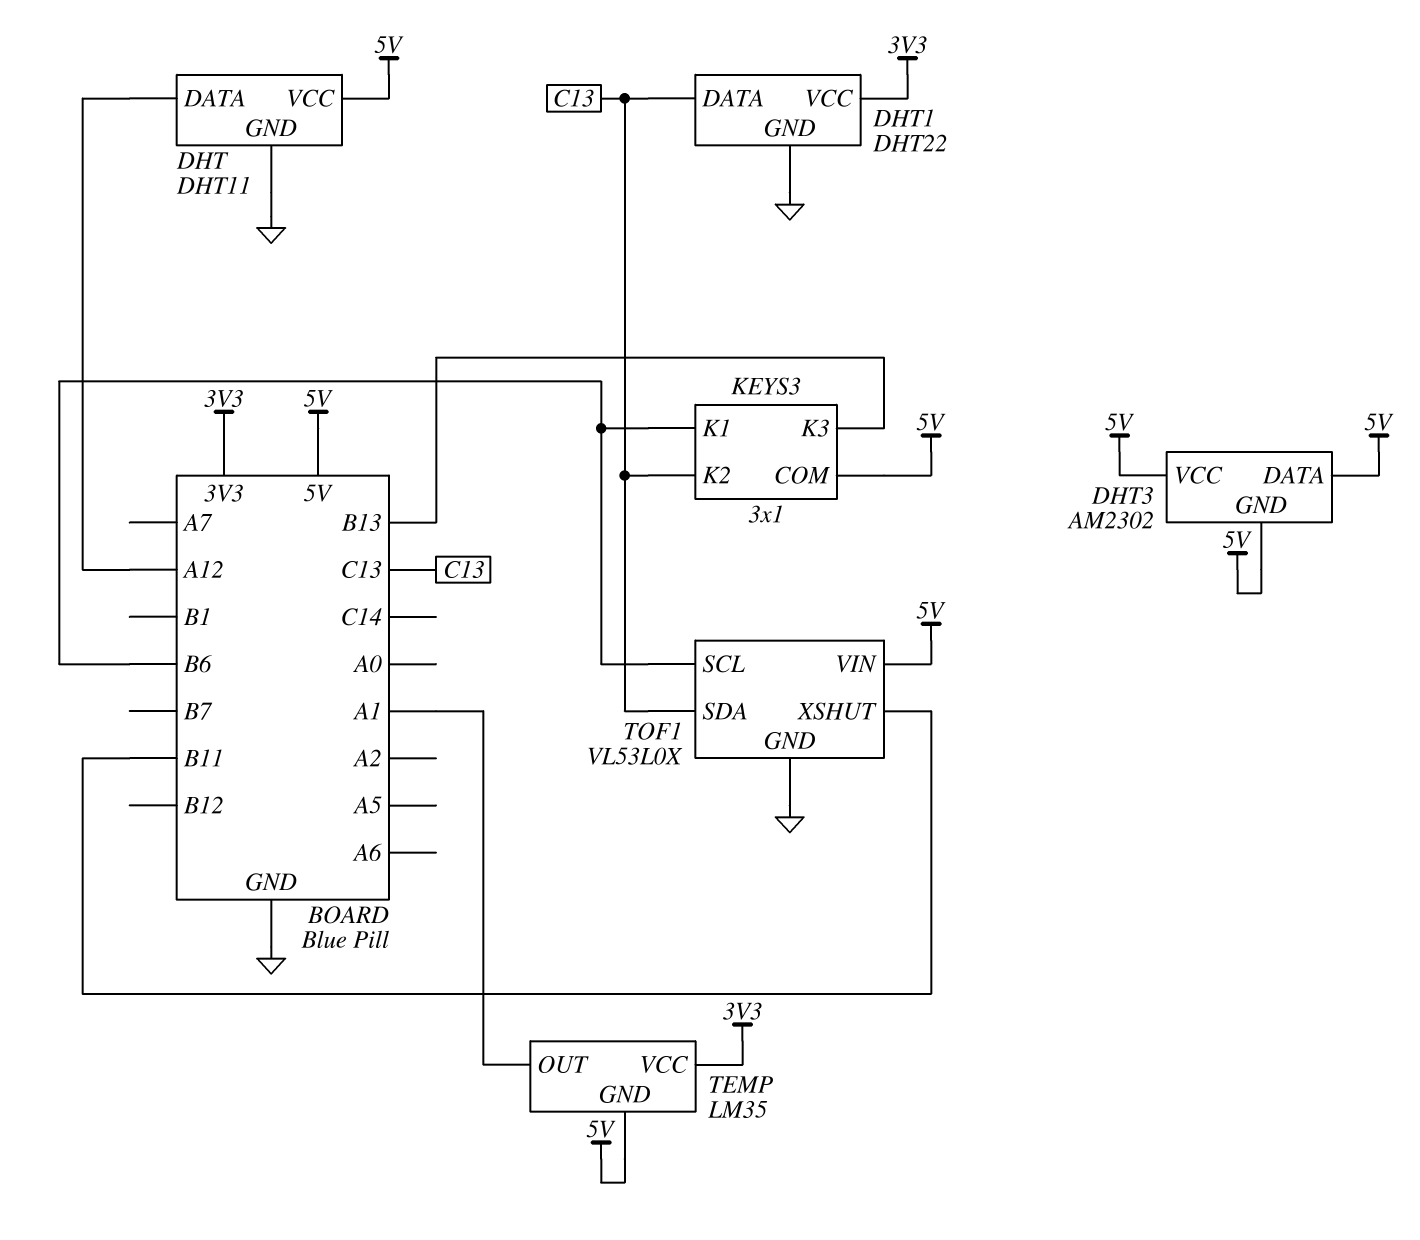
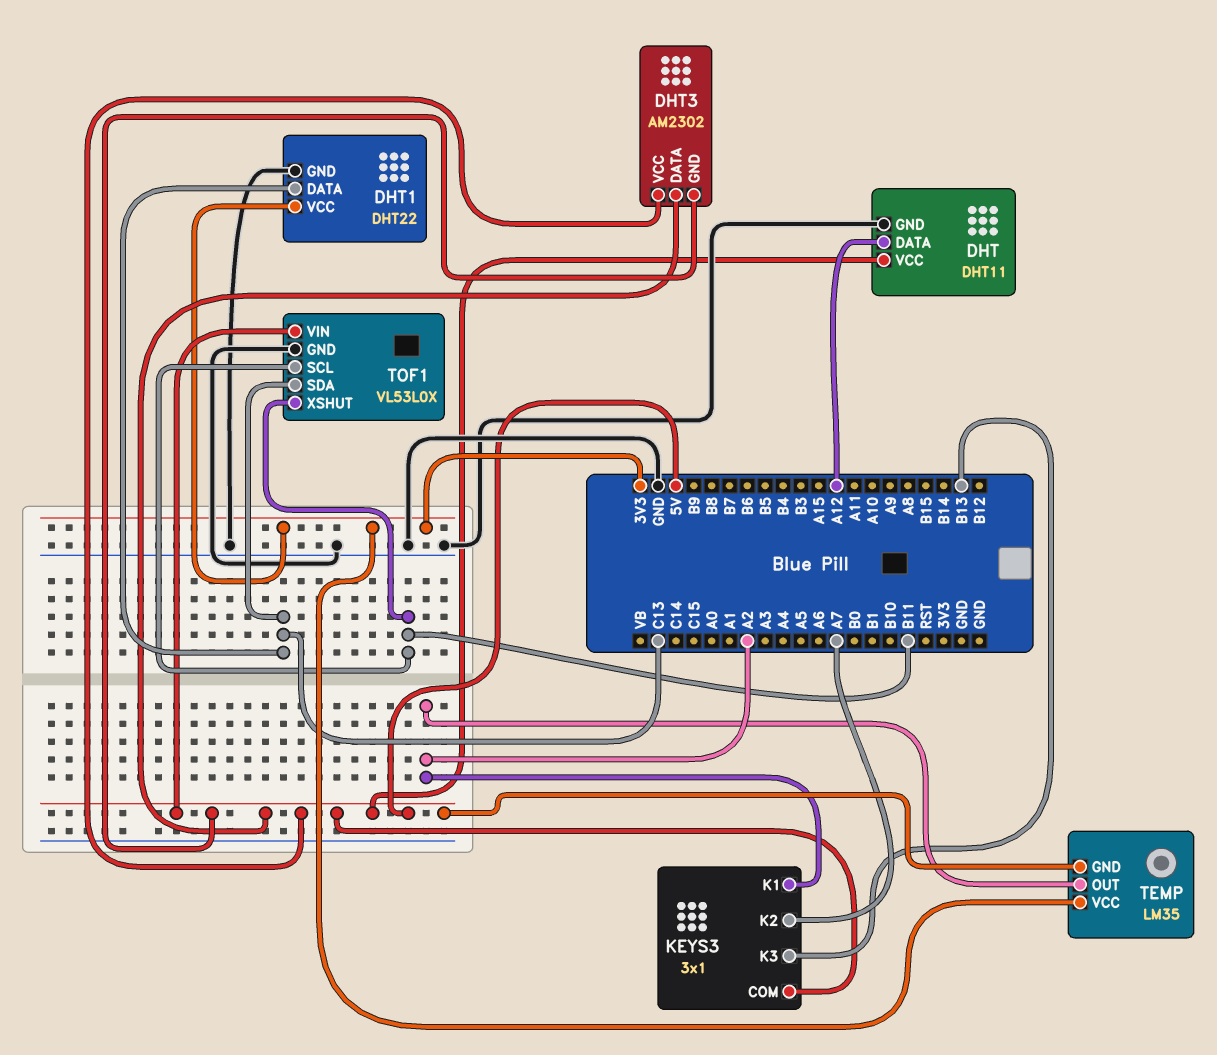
KEYS3 pin K1: B6 -> A2
KEYS3 pin K2: C13 -> A7
TEMP pin OUT: A1 -> A2
TOF1 pin SCL: B6 -> B11

